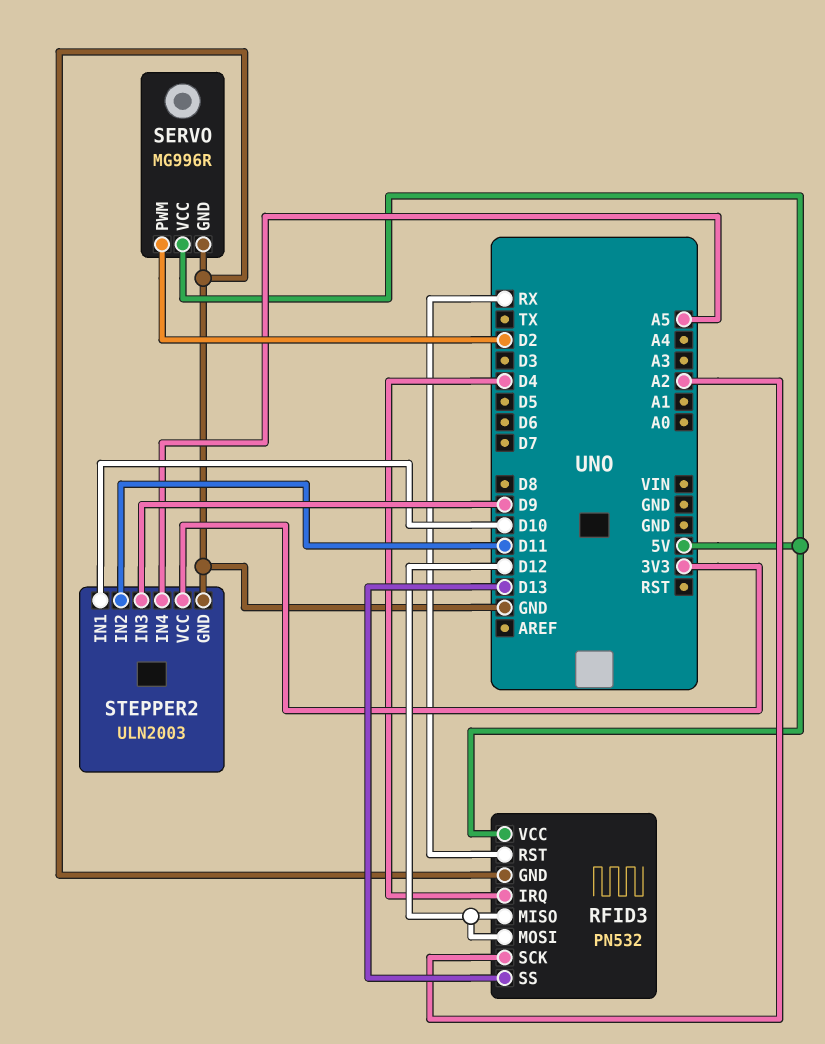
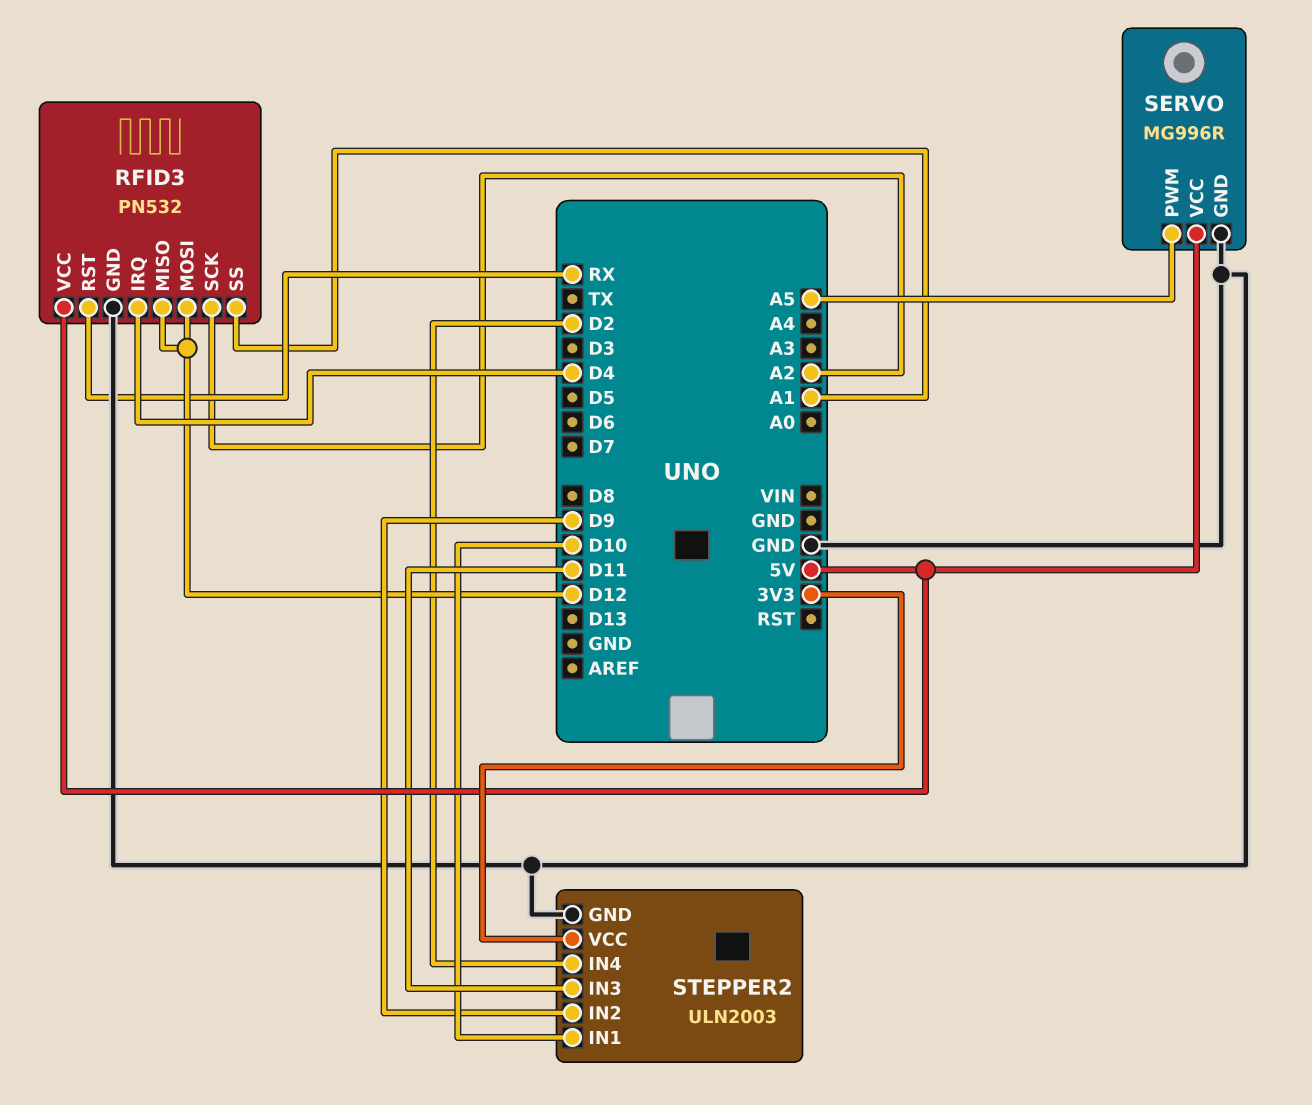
RFID3 pin SS: D13 -> A1
SERVO pin PWM: D2 -> A5
STEPPER2 pin IN2: D11 -> D9
STEPPER2 pin IN3: D9 -> D11
STEPPER2 pin IN4: A5 -> D2

